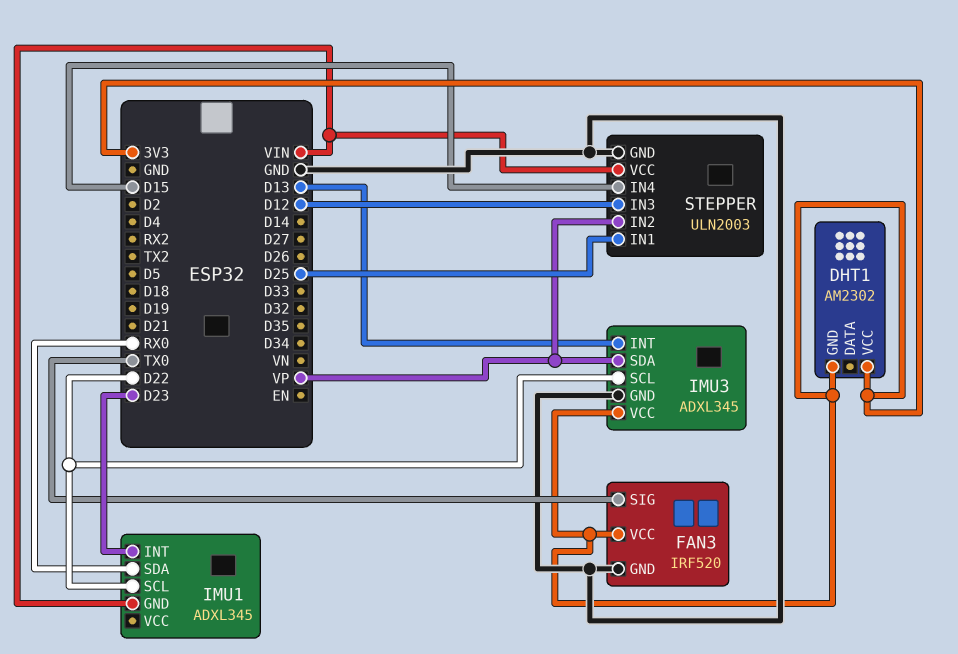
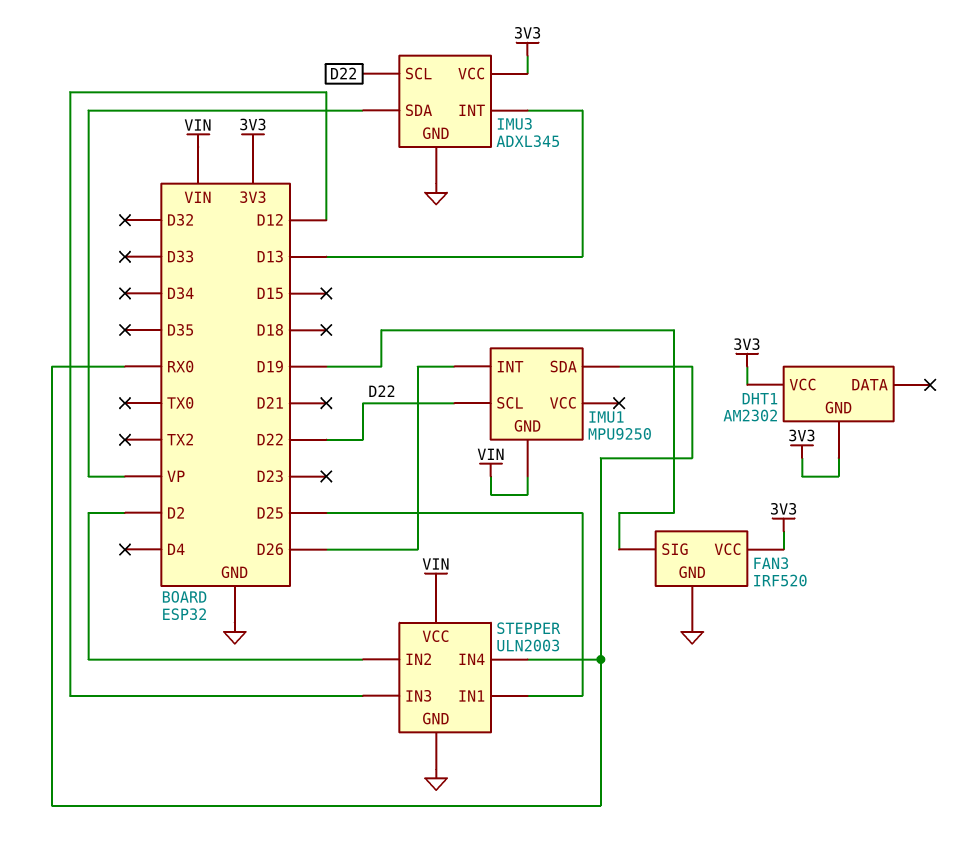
FAN3 pin SIG: TX0 -> D19
IMU1: ADXL345 -> MPU9250
IMU1 pin INT: D23 -> D26
STEPPER pin IN2: VP -> D2
STEPPER pin IN4: D15 -> RX0

